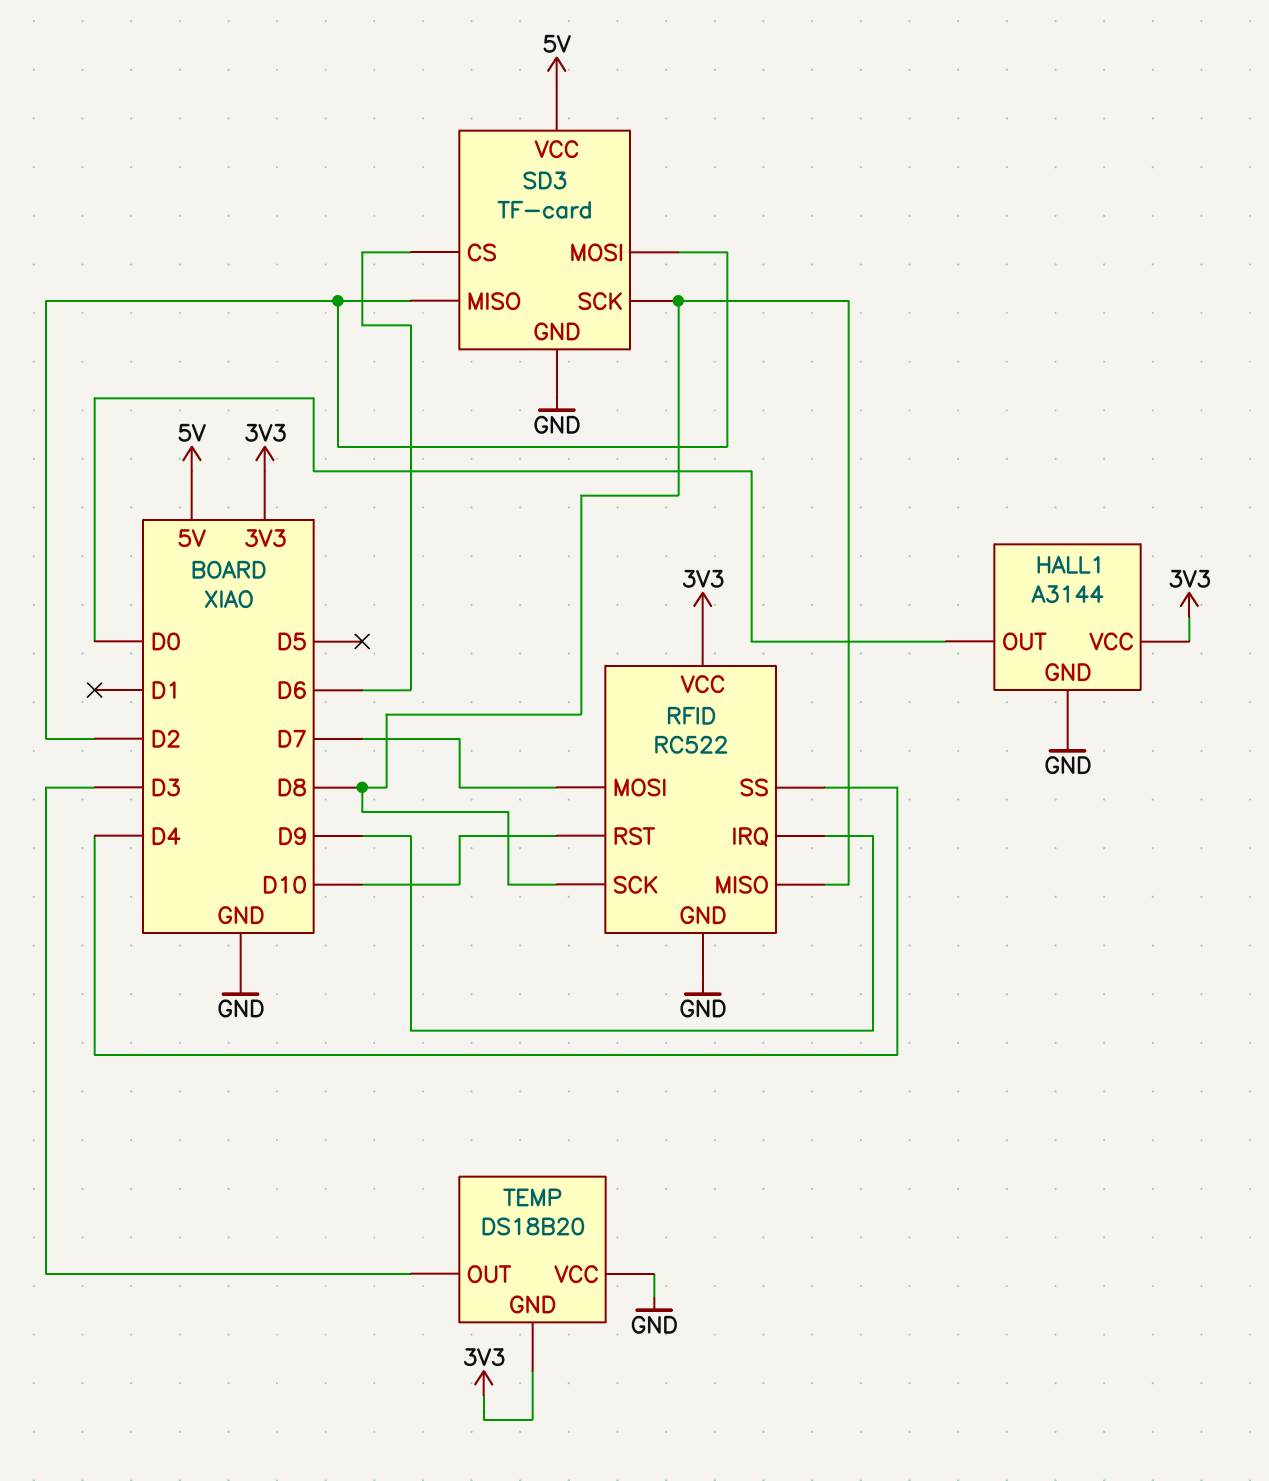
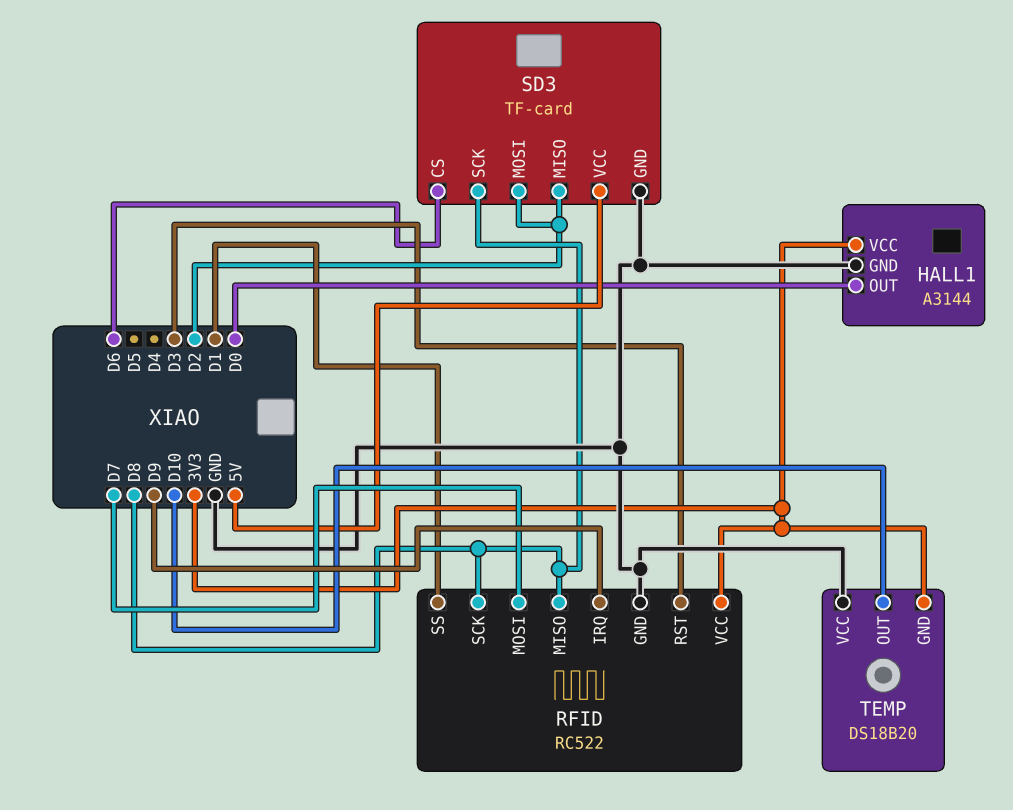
RFID pin RST: D10 -> D3
RFID pin SS: D4 -> D1
TEMP pin OUT: D3 -> D10

